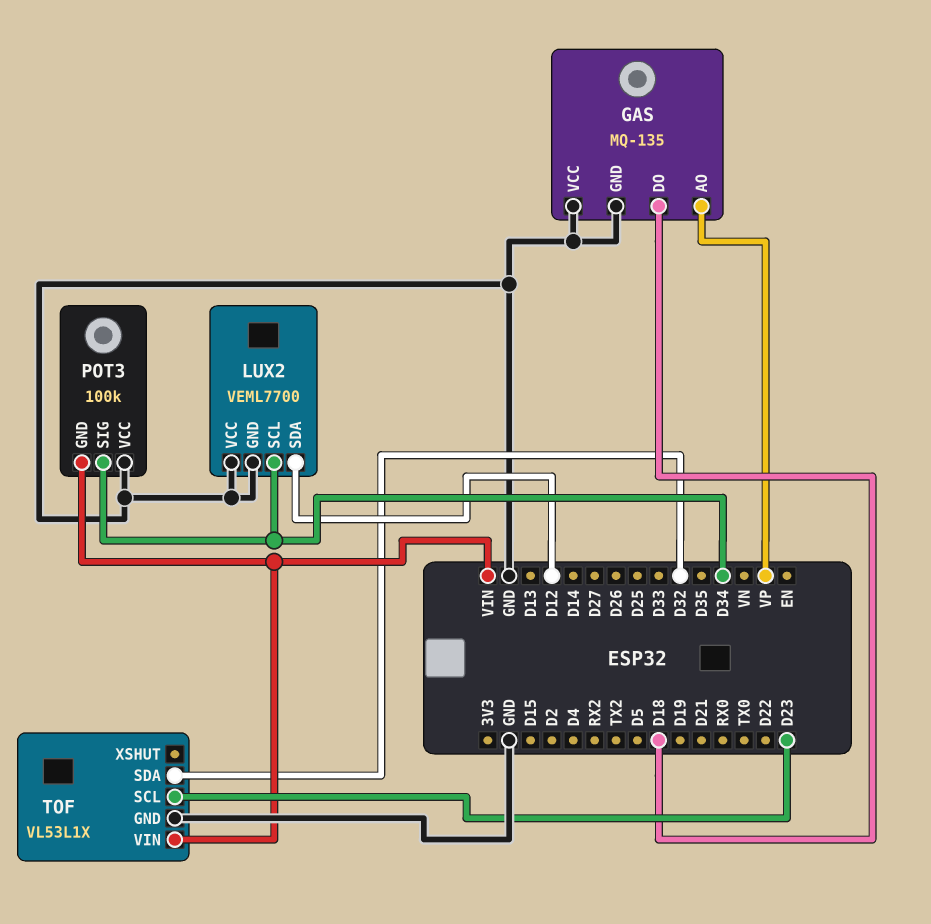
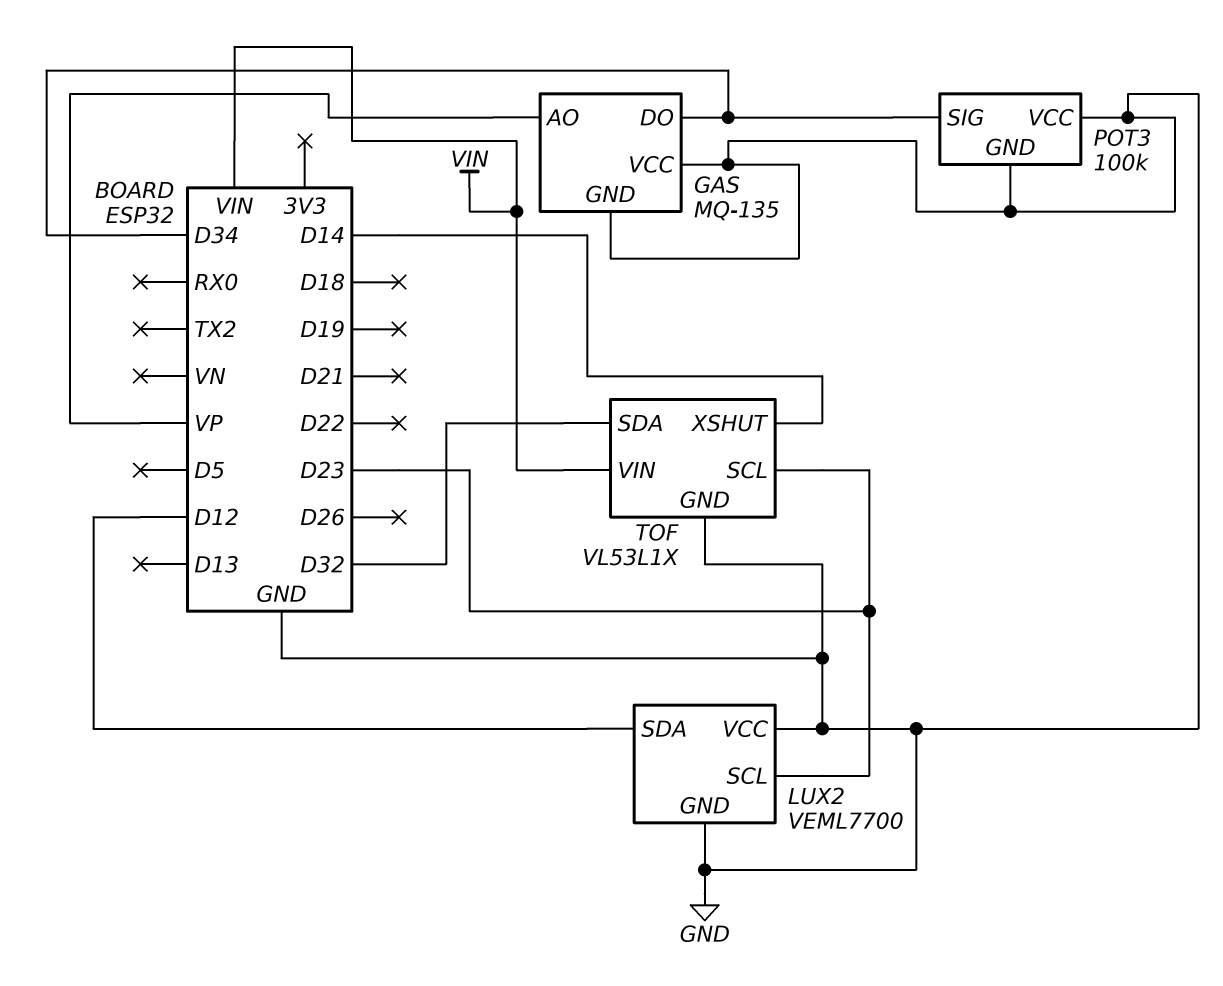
GAS pin DO: D18 -> D34
LUX2 pin SCL: D34 -> D23
POT3 pin GND: VIN -> GND
TOF pin XSHUT: none -> D14

